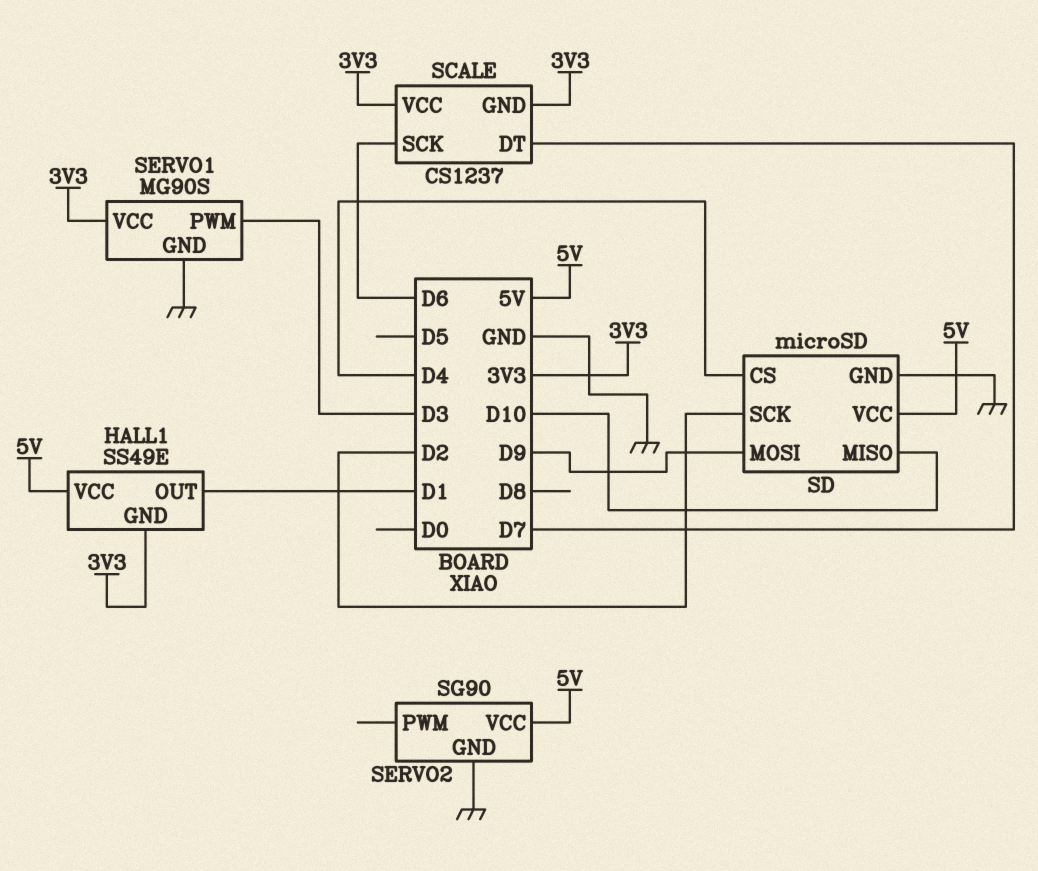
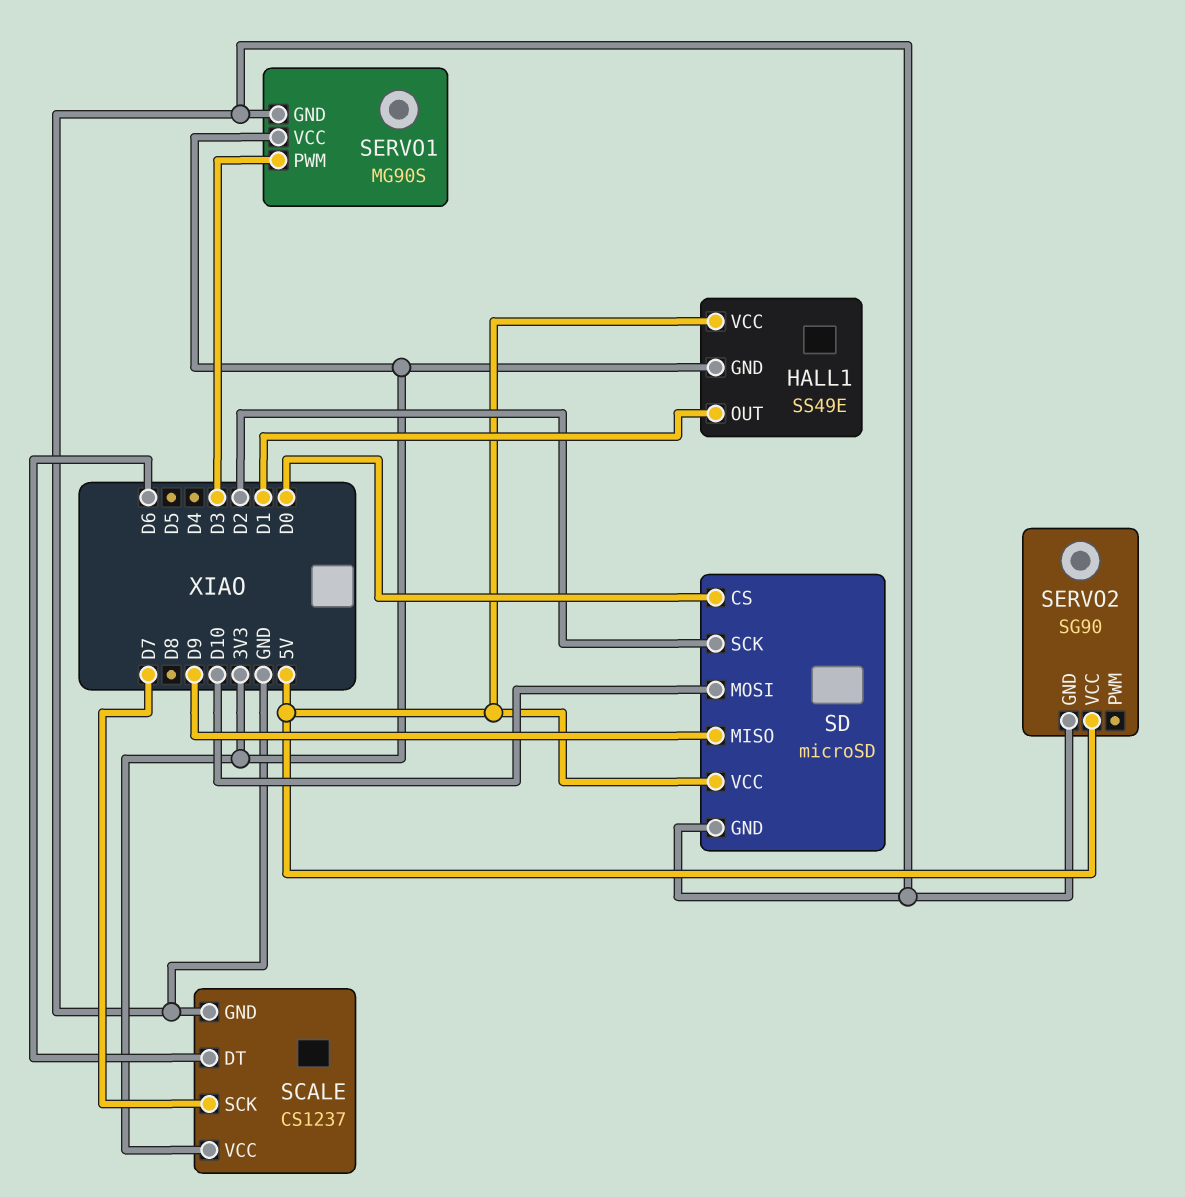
SCALE pin DT: D7 -> D6
SCALE pin GND: 3V3 -> GND
SCALE pin SCK: D6 -> D7
SD pin CS: D4 -> D0
SD pin MISO: D10 -> D9
SD pin MOSI: D9 -> D10

